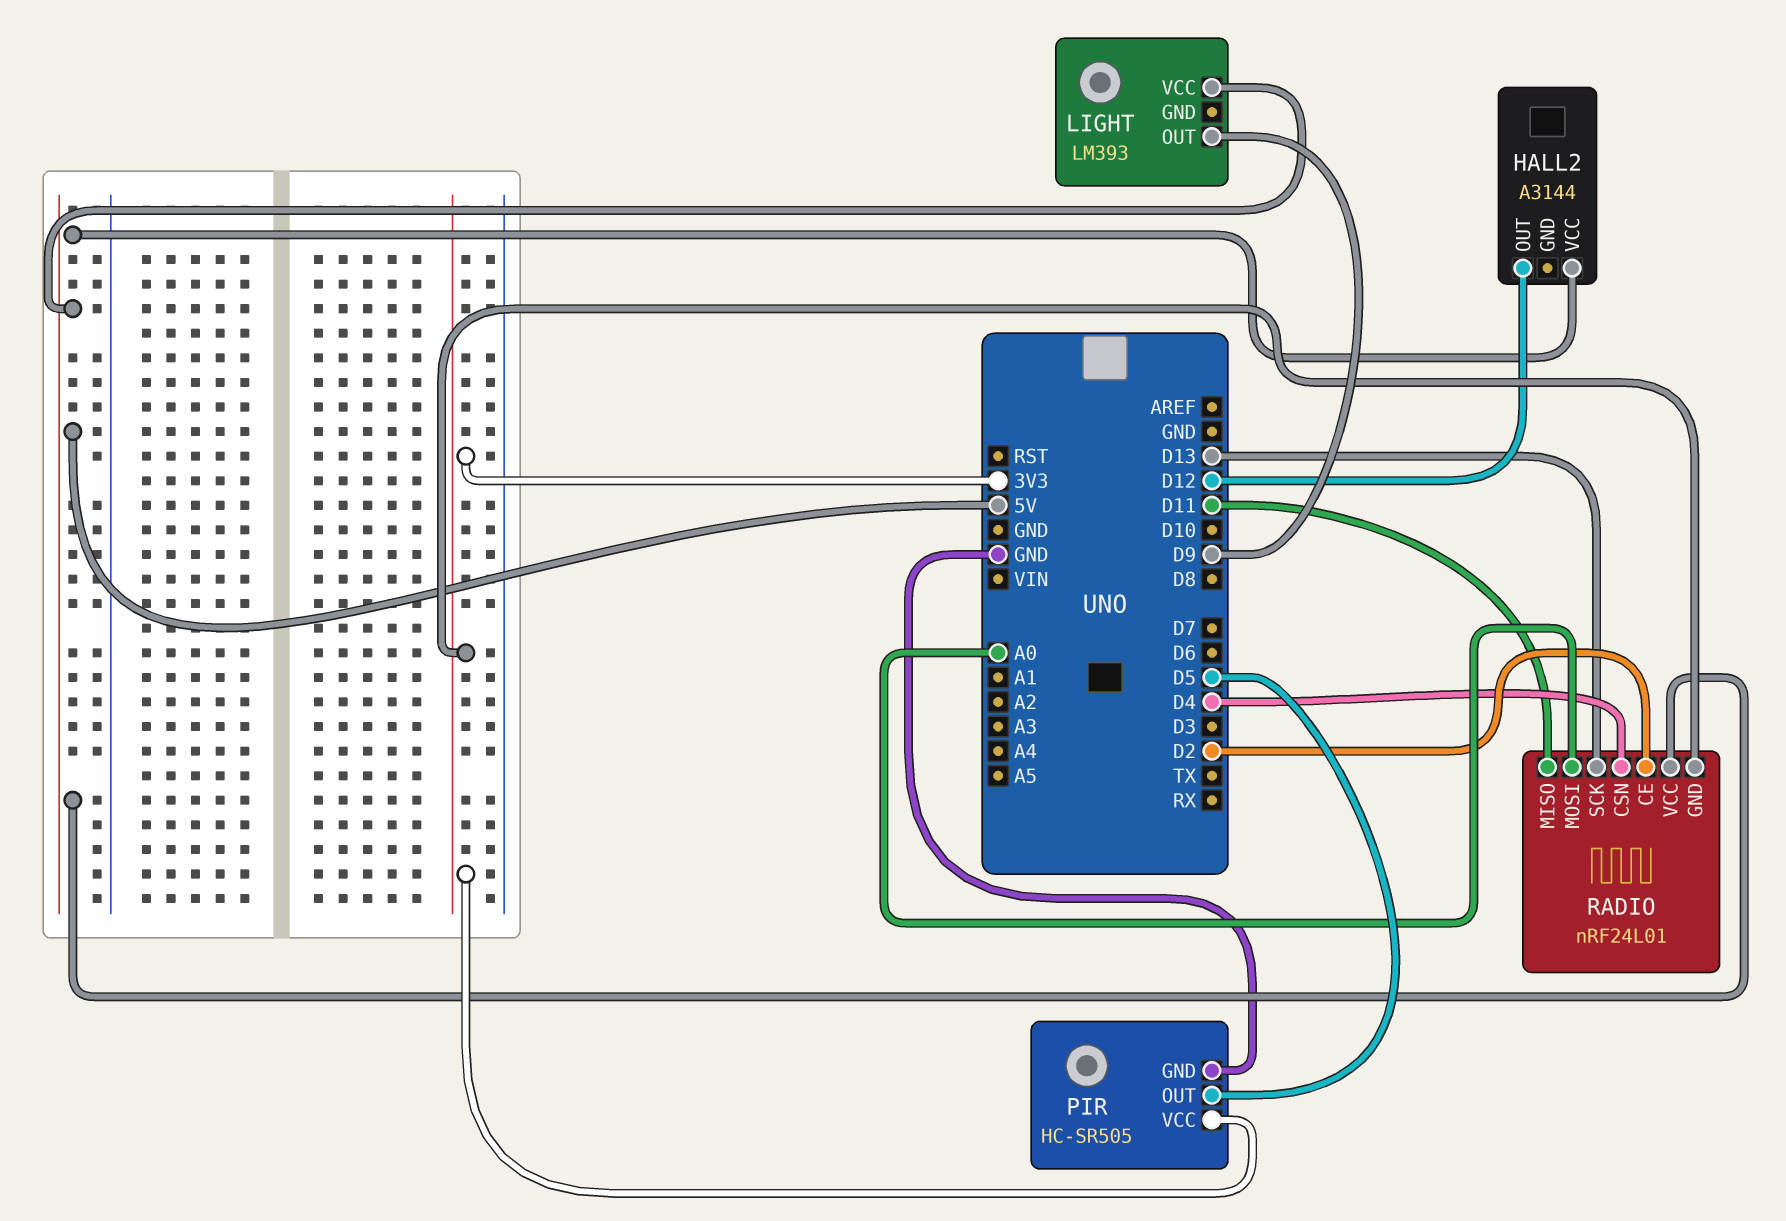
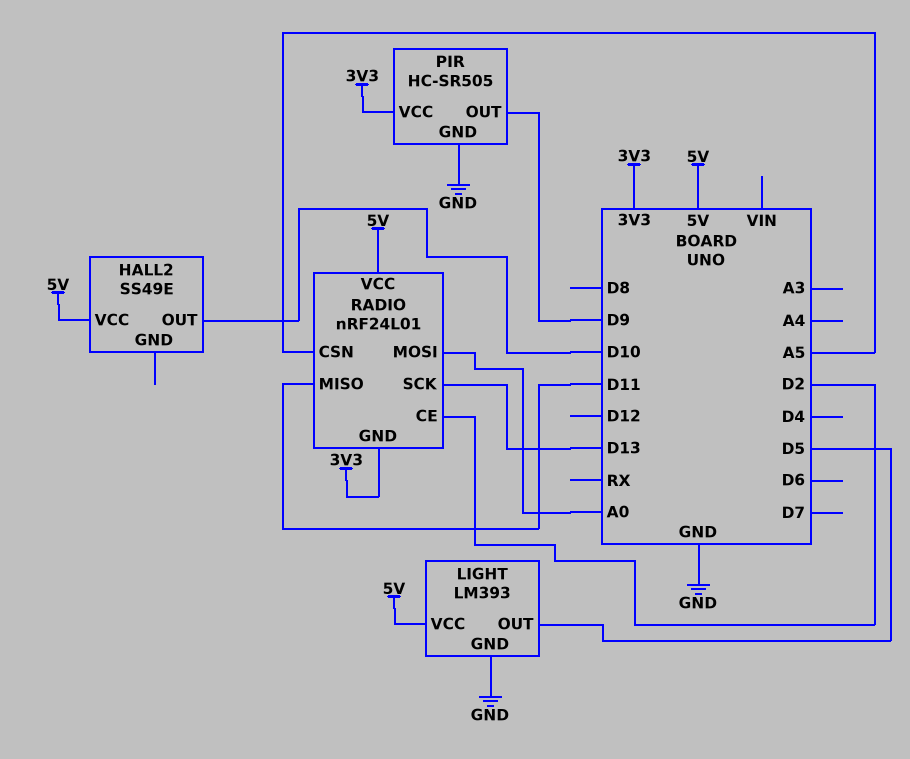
HALL2: A3144 -> SS49E
HALL2 pin OUT: D12 -> D10
LIGHT pin GND: none -> GND
LIGHT pin OUT: D9 -> D5
PIR pin OUT: D5 -> D9
RADIO pin CSN: D4 -> A5

